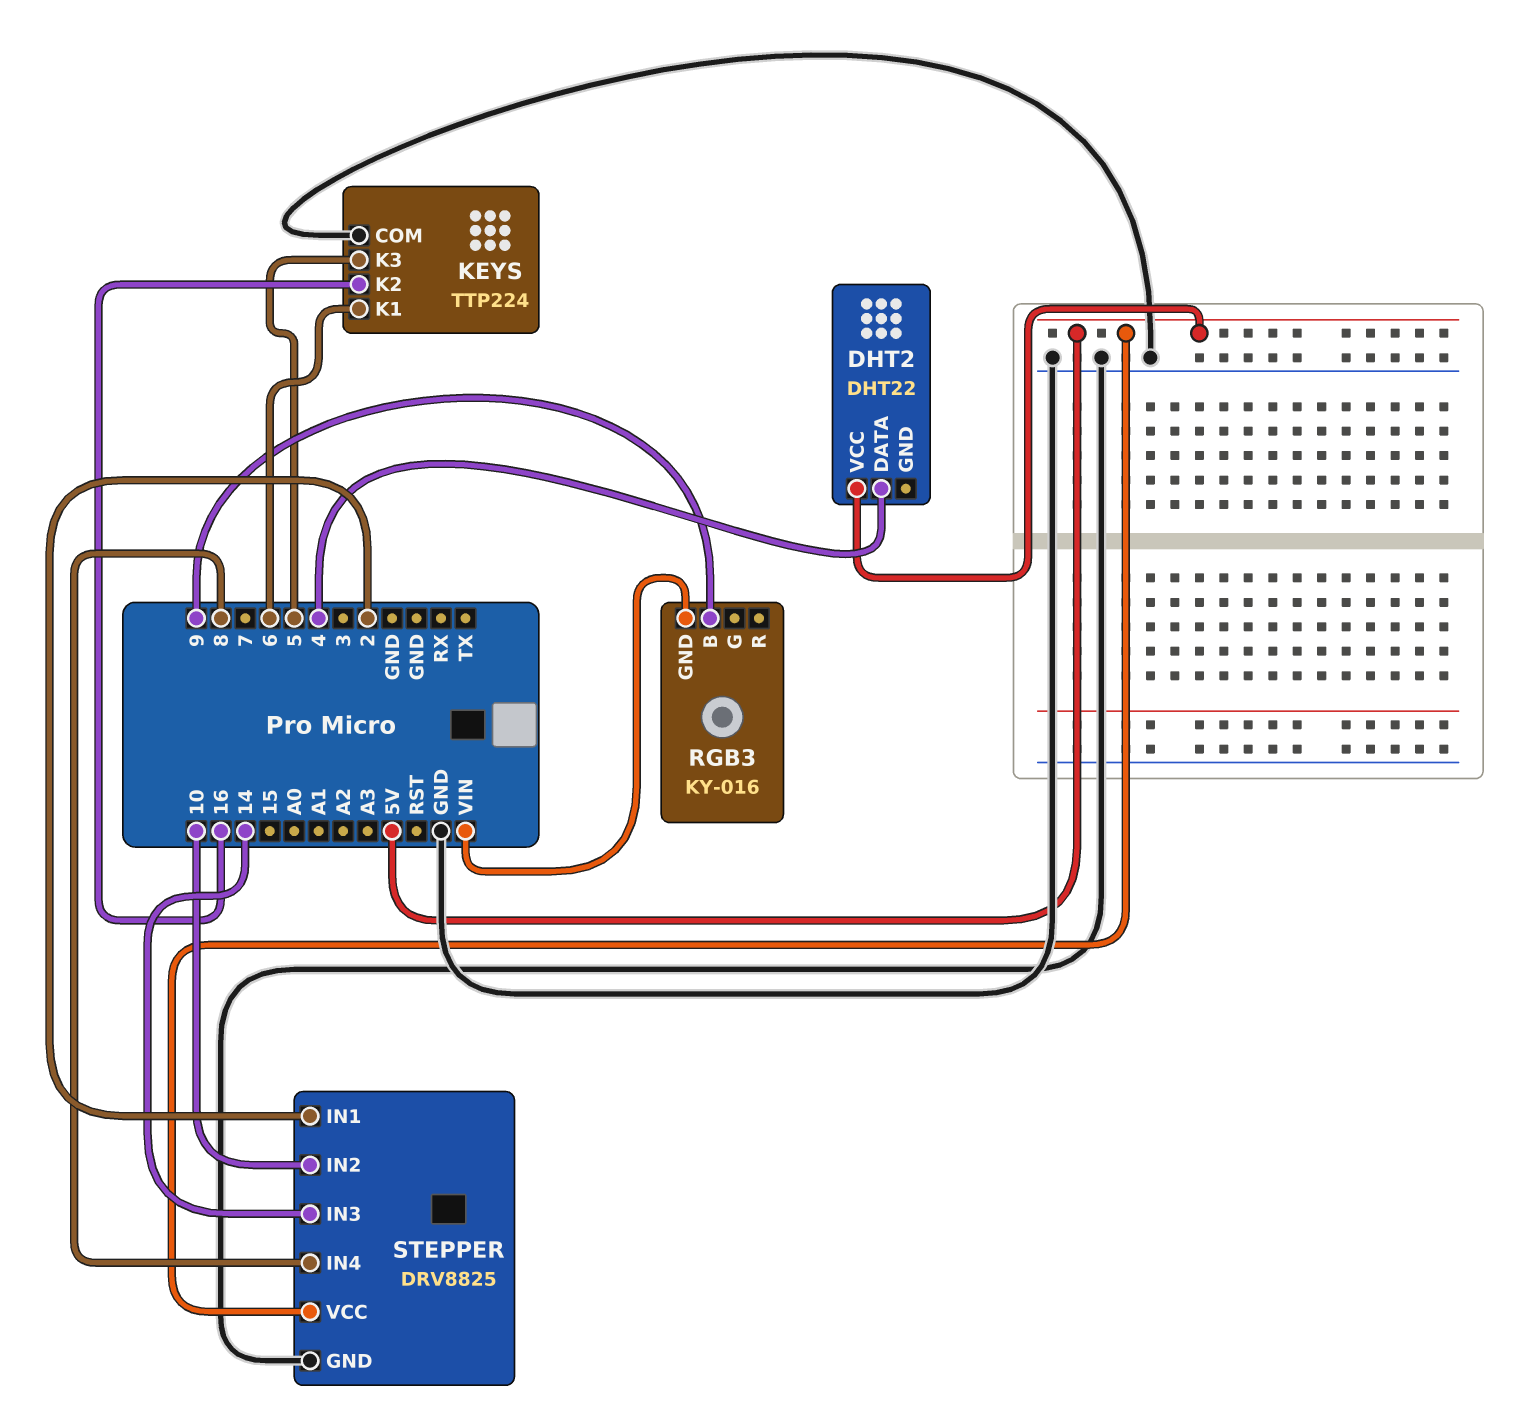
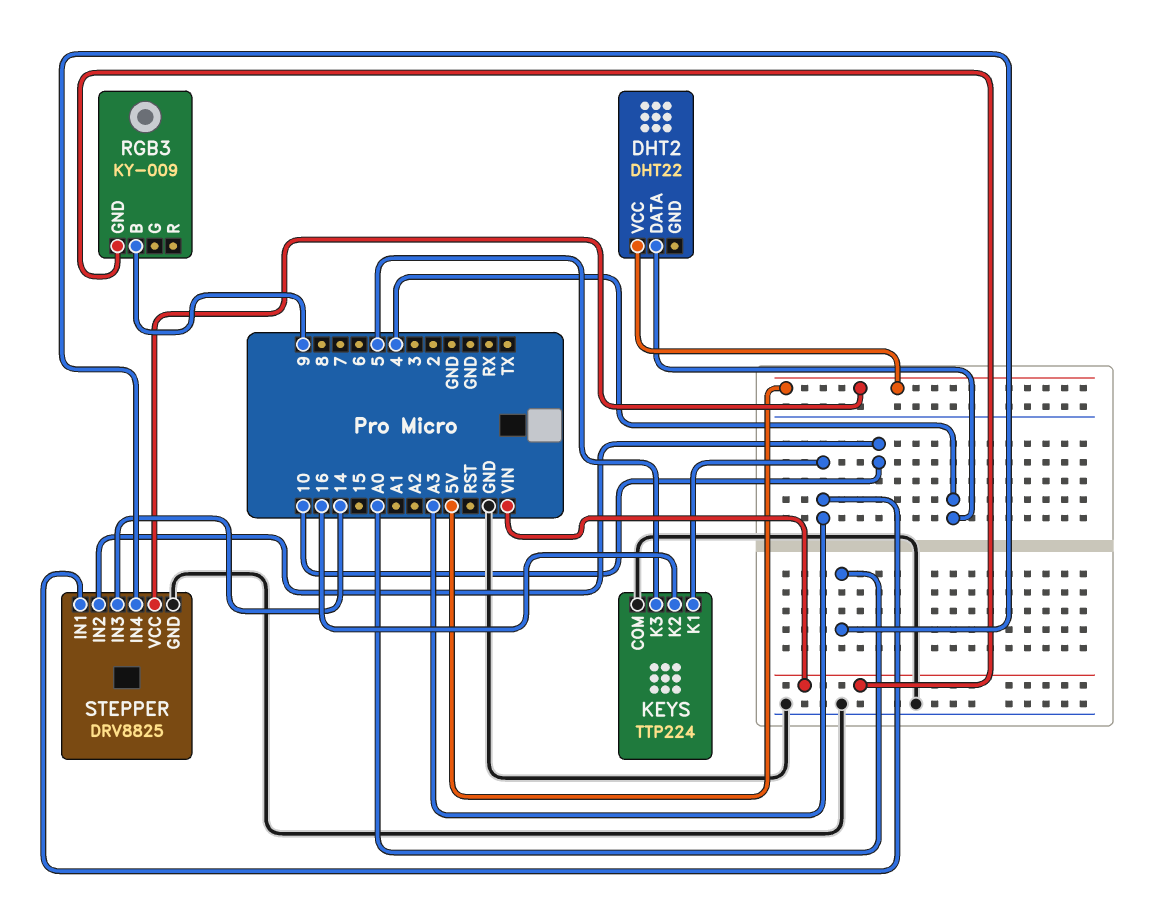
KEYS pin K1: 6 -> A3
RGB3: KY-016 -> KY-009
STEPPER pin IN1: 2 -> A3
STEPPER pin IN4: 8 -> A0

